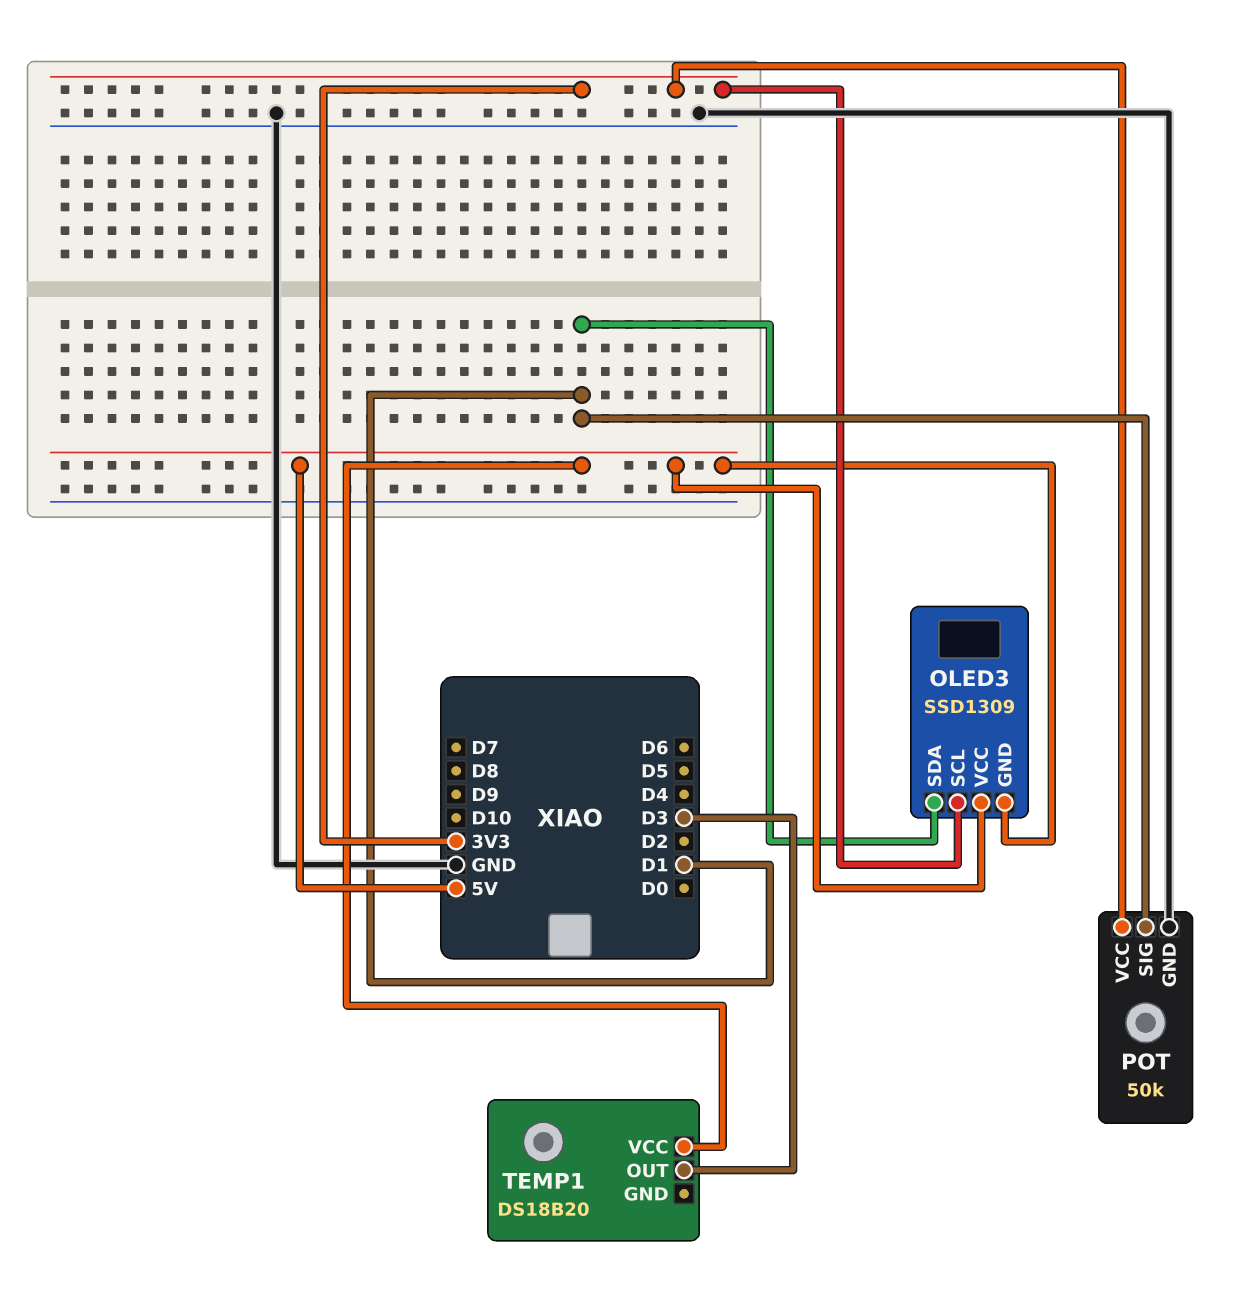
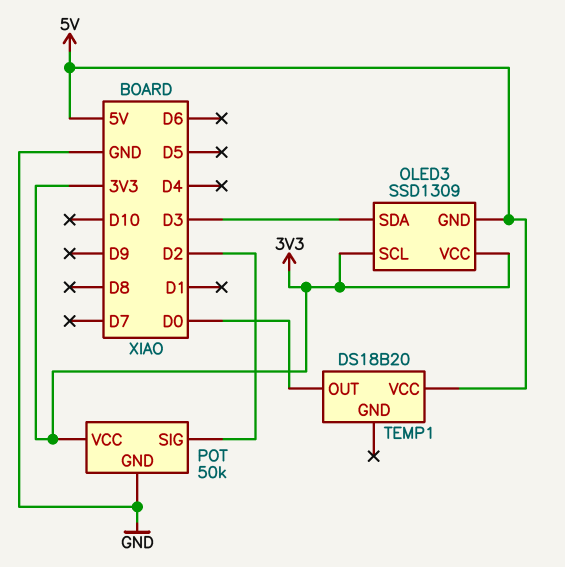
OLED3 pin SDA: D1 -> D3
OLED3 pin VCC: 5V -> 3V3
POT pin SIG: D1 -> D2
TEMP1 pin OUT: D3 -> D0

